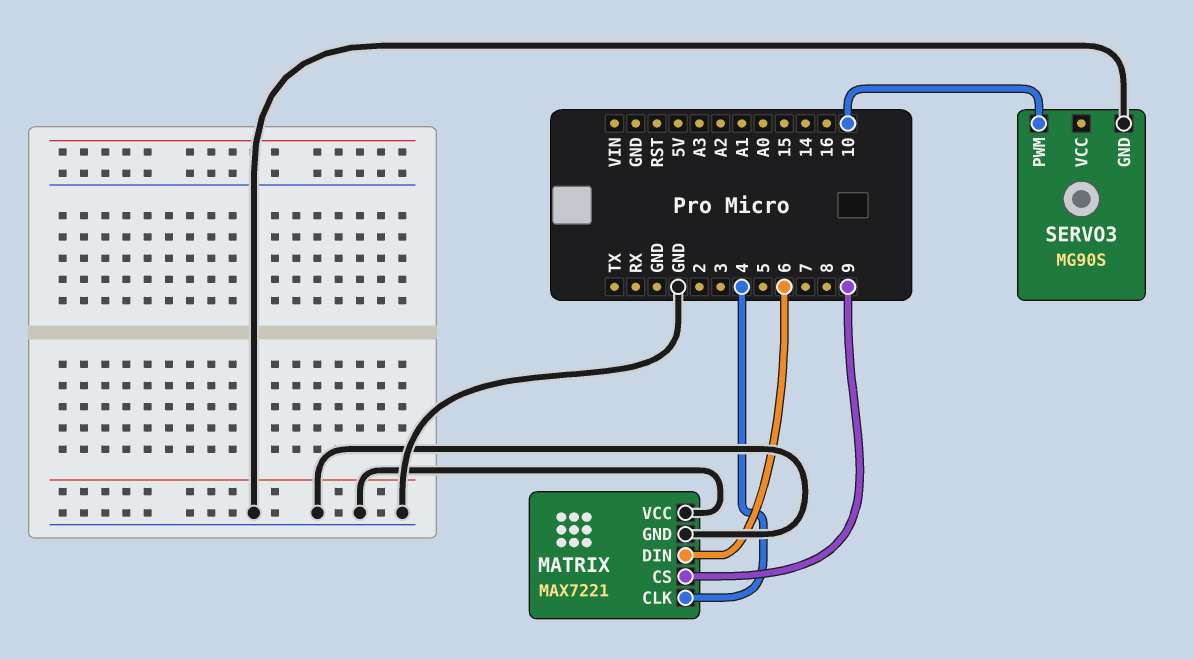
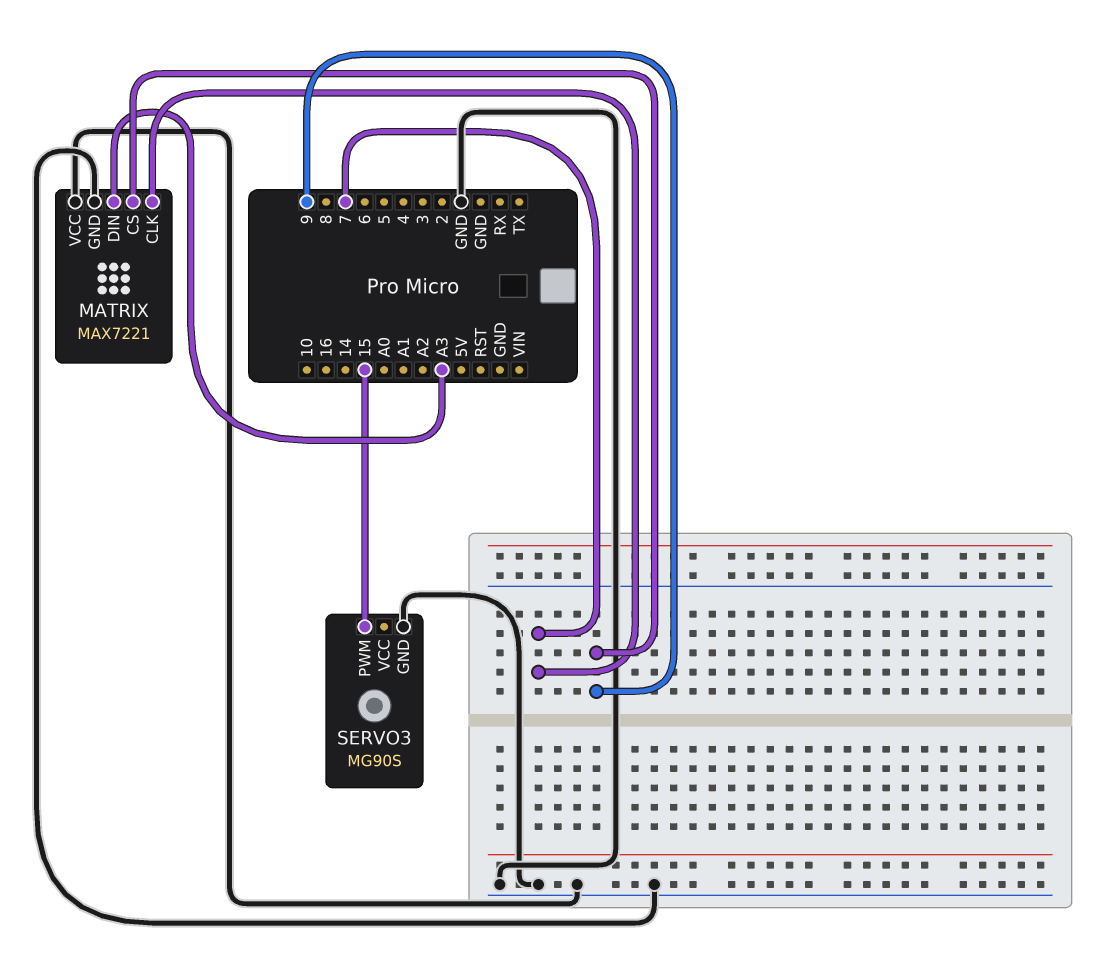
MATRIX pin CLK: 4 -> 7
MATRIX pin DIN: 6 -> A3
SERVO3 pin PWM: 10 -> 15

